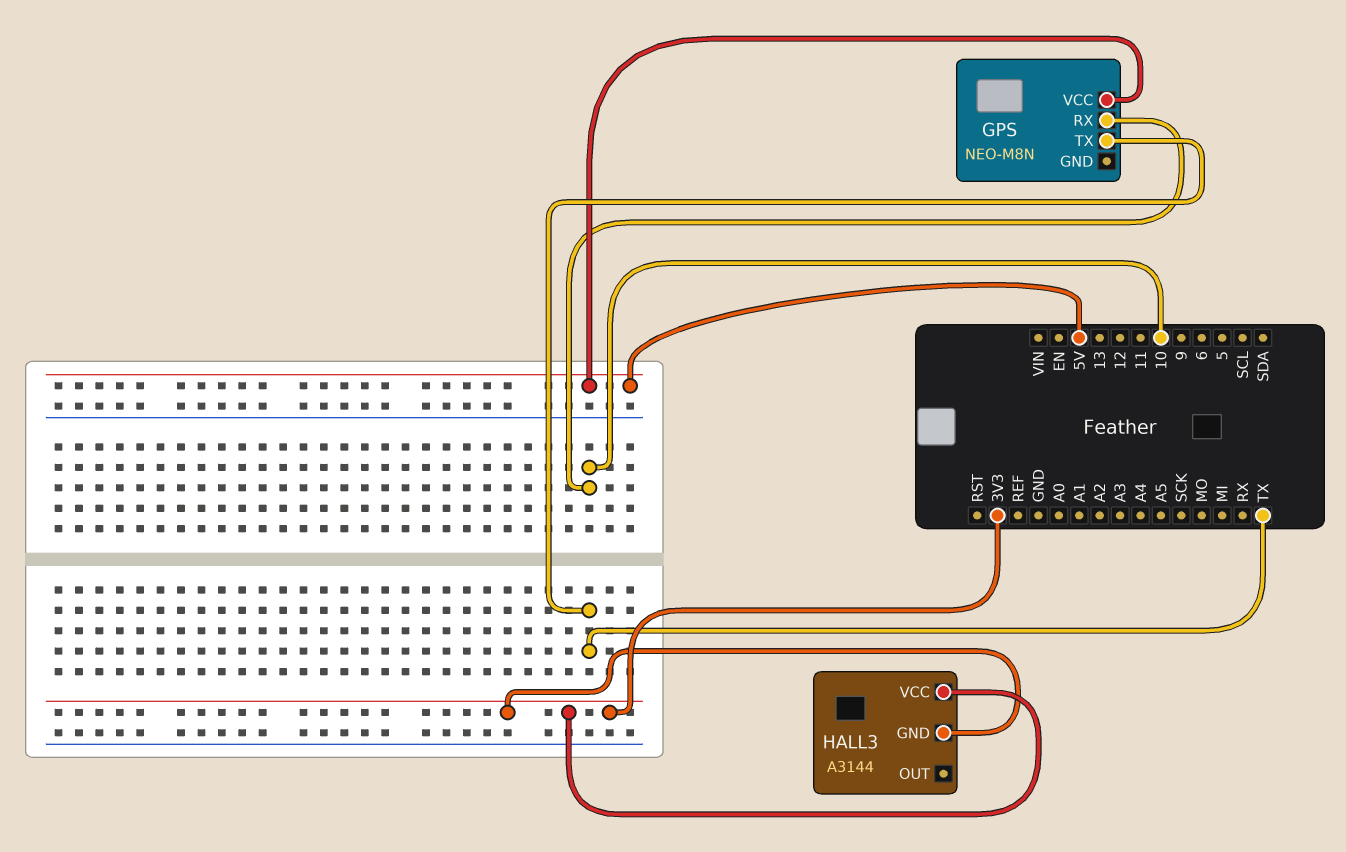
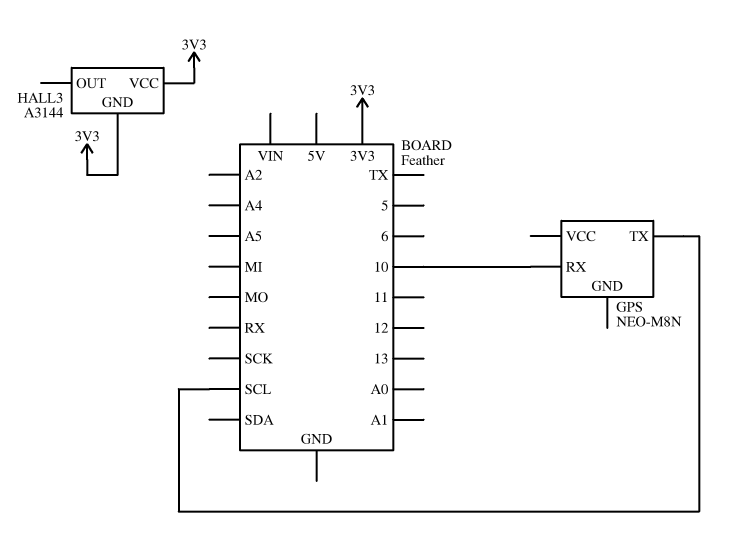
GPS pin TX: TX -> SCL
GPS pin VCC: 5V -> none

